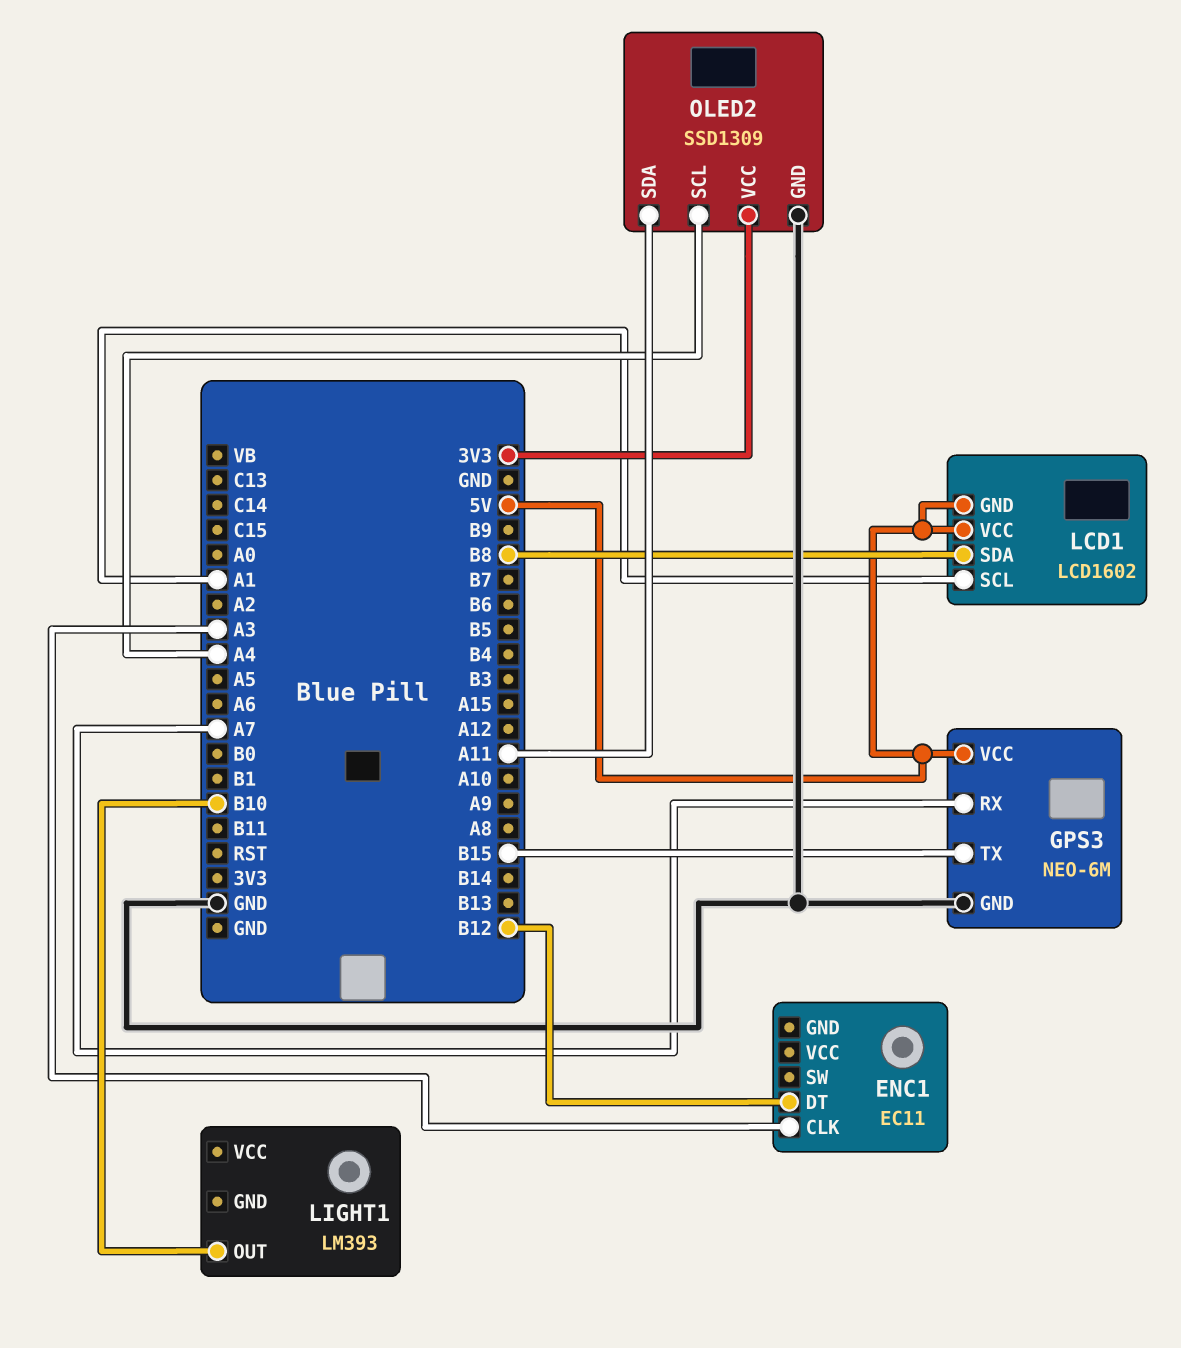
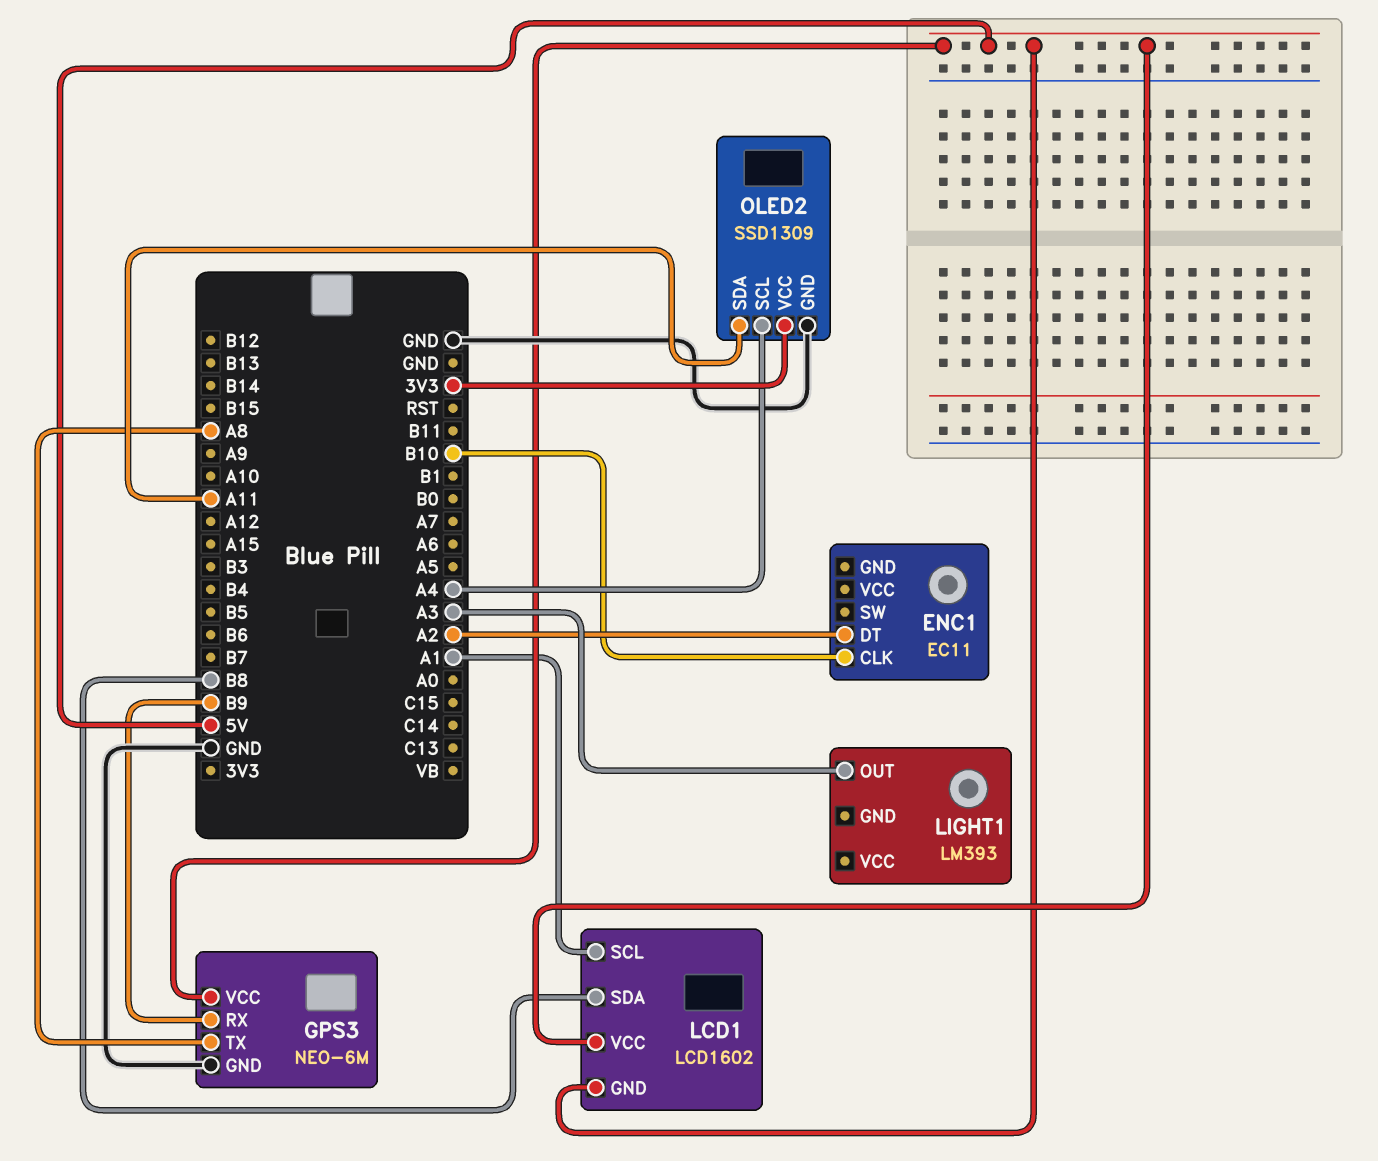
ENC1 pin CLK: A3 -> B10
ENC1 pin DT: B12 -> A2
GPS3 pin RX: A7 -> B9
GPS3 pin TX: B15 -> A8
LIGHT1 pin OUT: B10 -> A3

